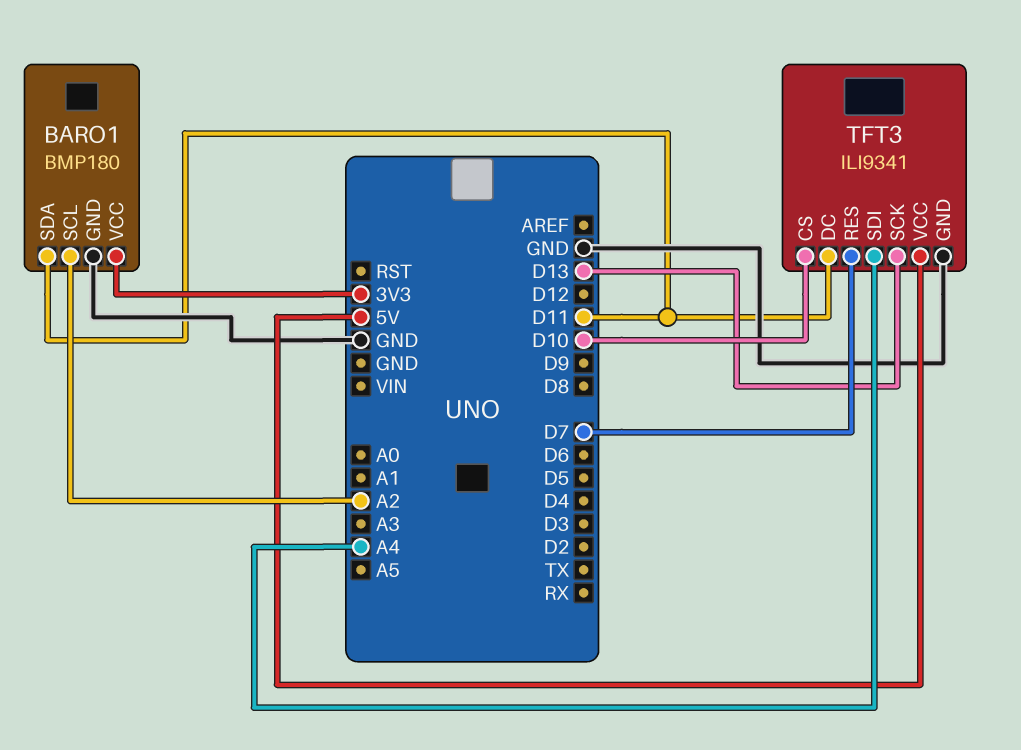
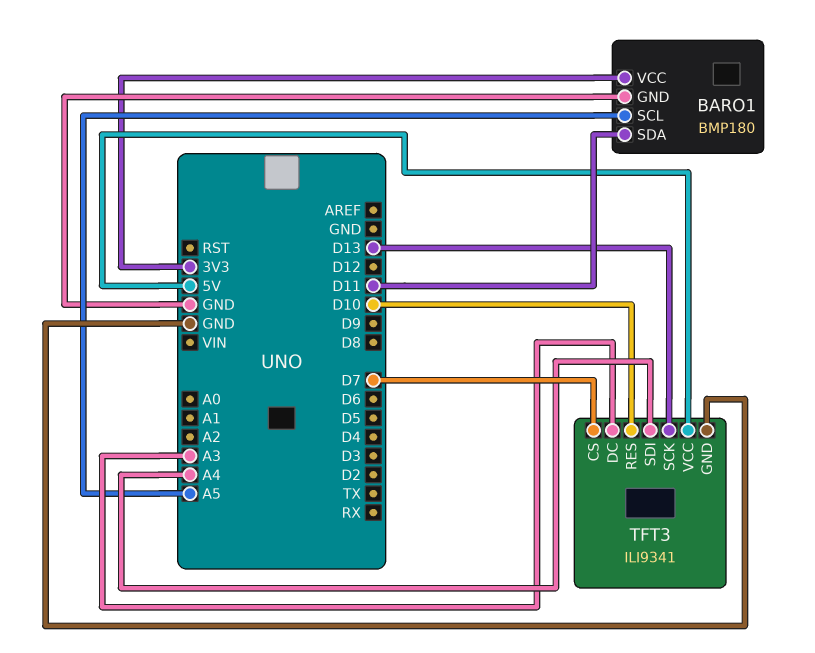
BARO1 pin SCL: A2 -> A5
TFT3 pin CS: D10 -> D7
TFT3 pin DC: D11 -> A3
TFT3 pin RES: D7 -> D10

